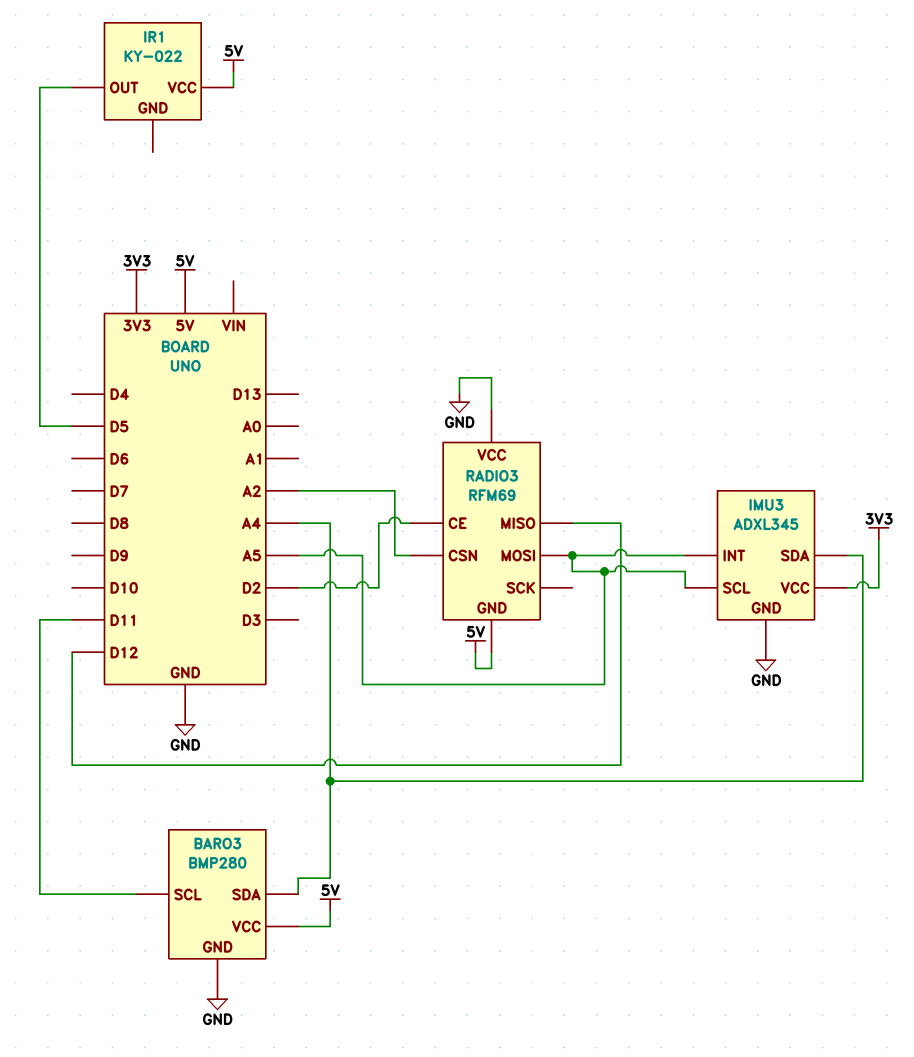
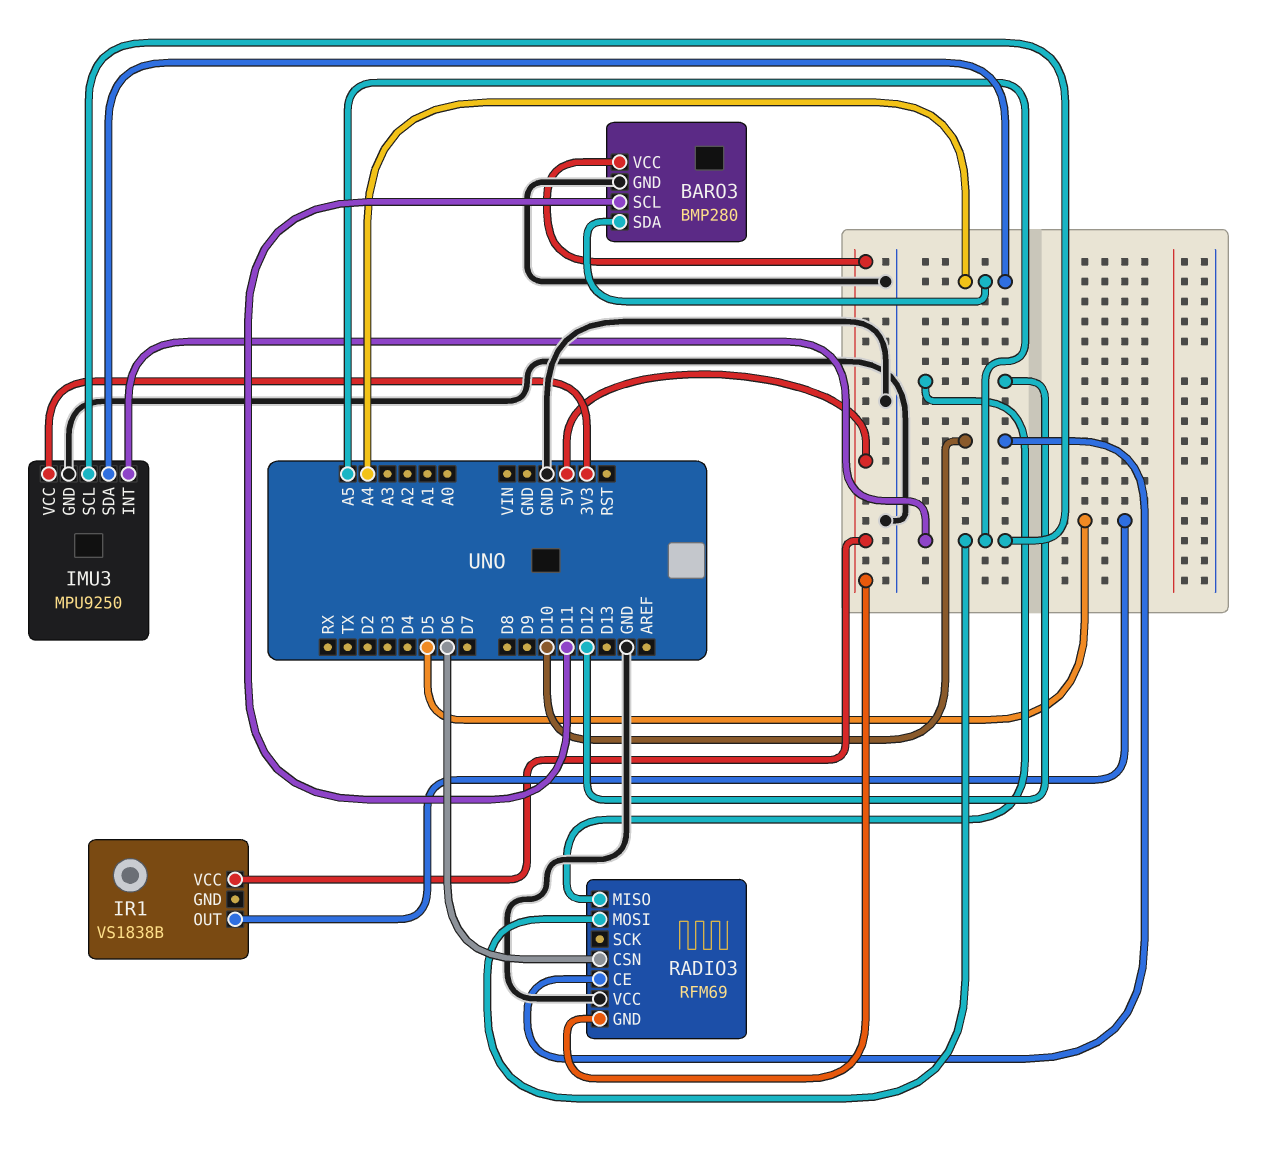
IMU3: ADXL345 -> MPU9250
IR1: KY-022 -> VS1838B
RADIO3 pin CE: D2 -> D10
RADIO3 pin CSN: A2 -> D6

